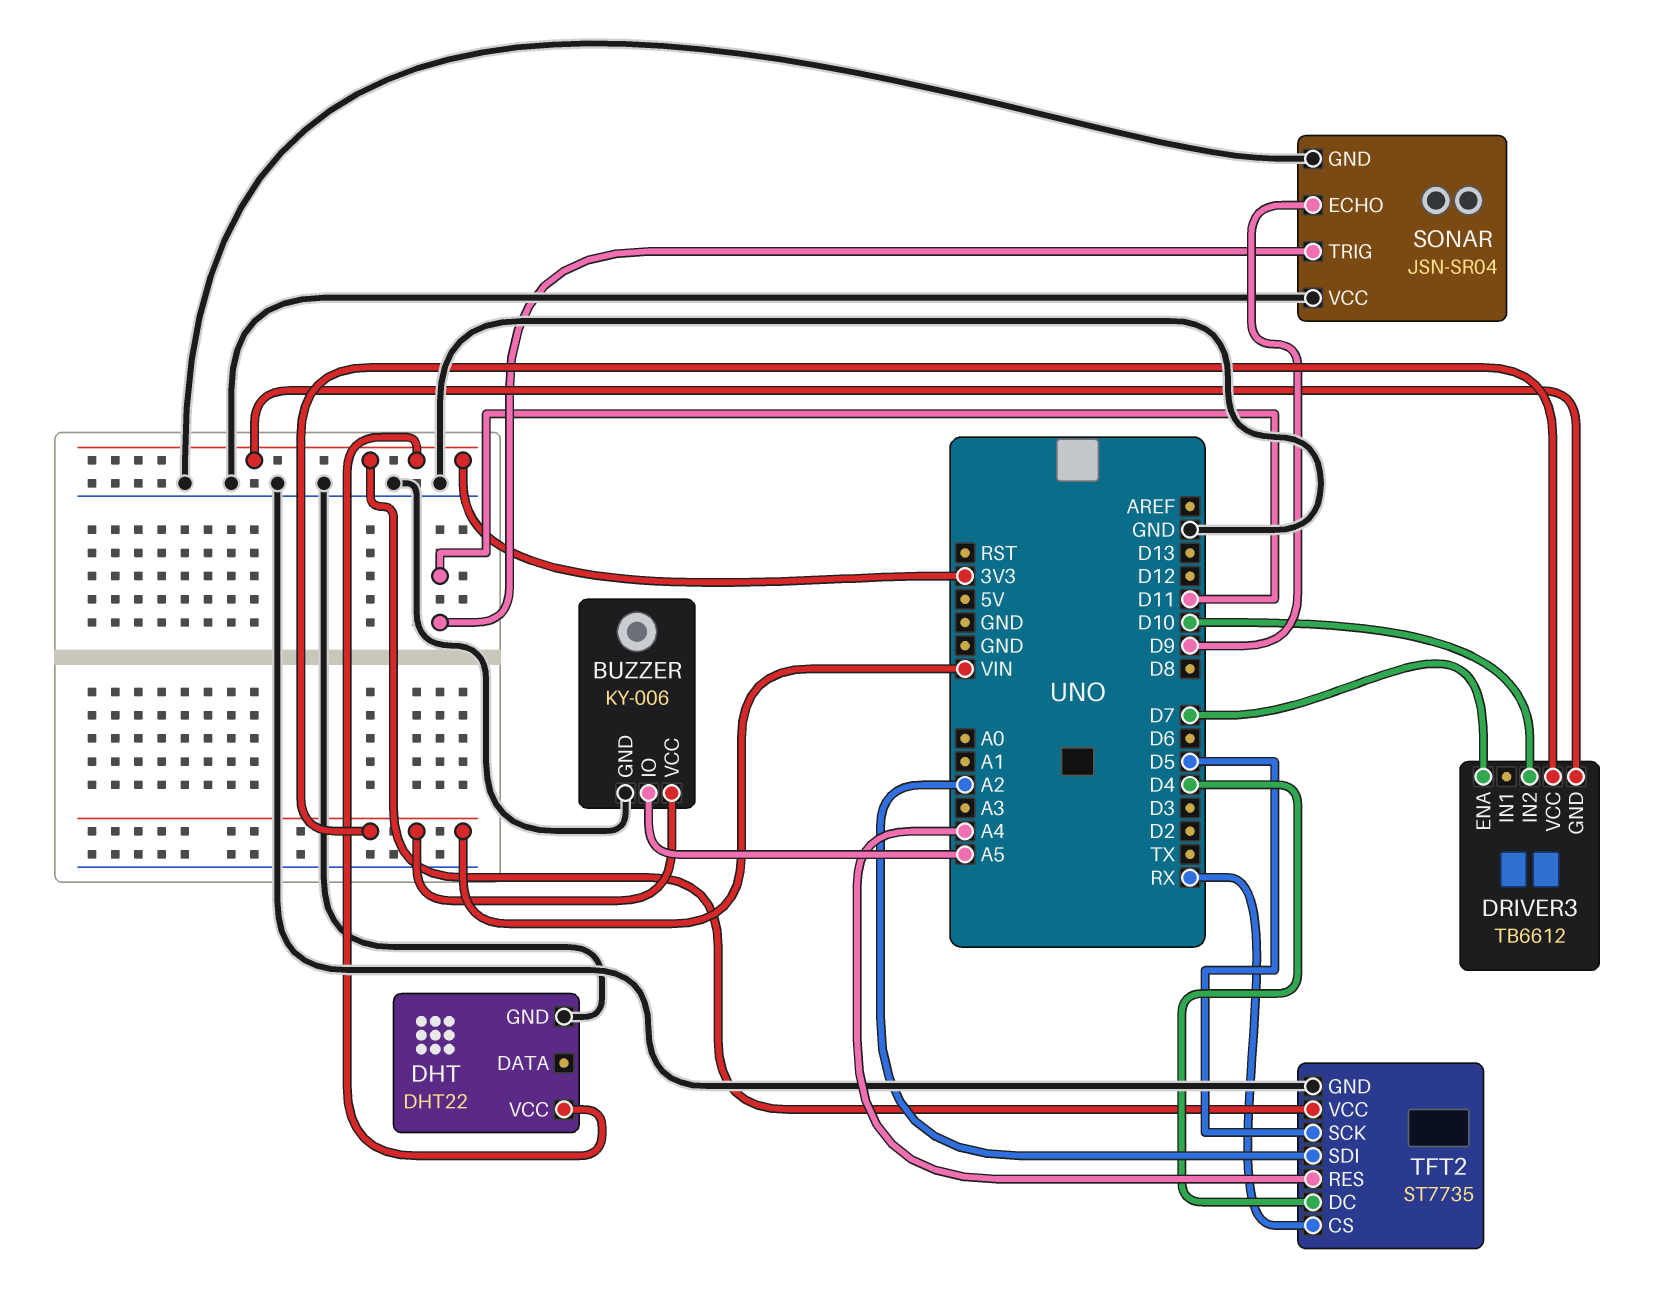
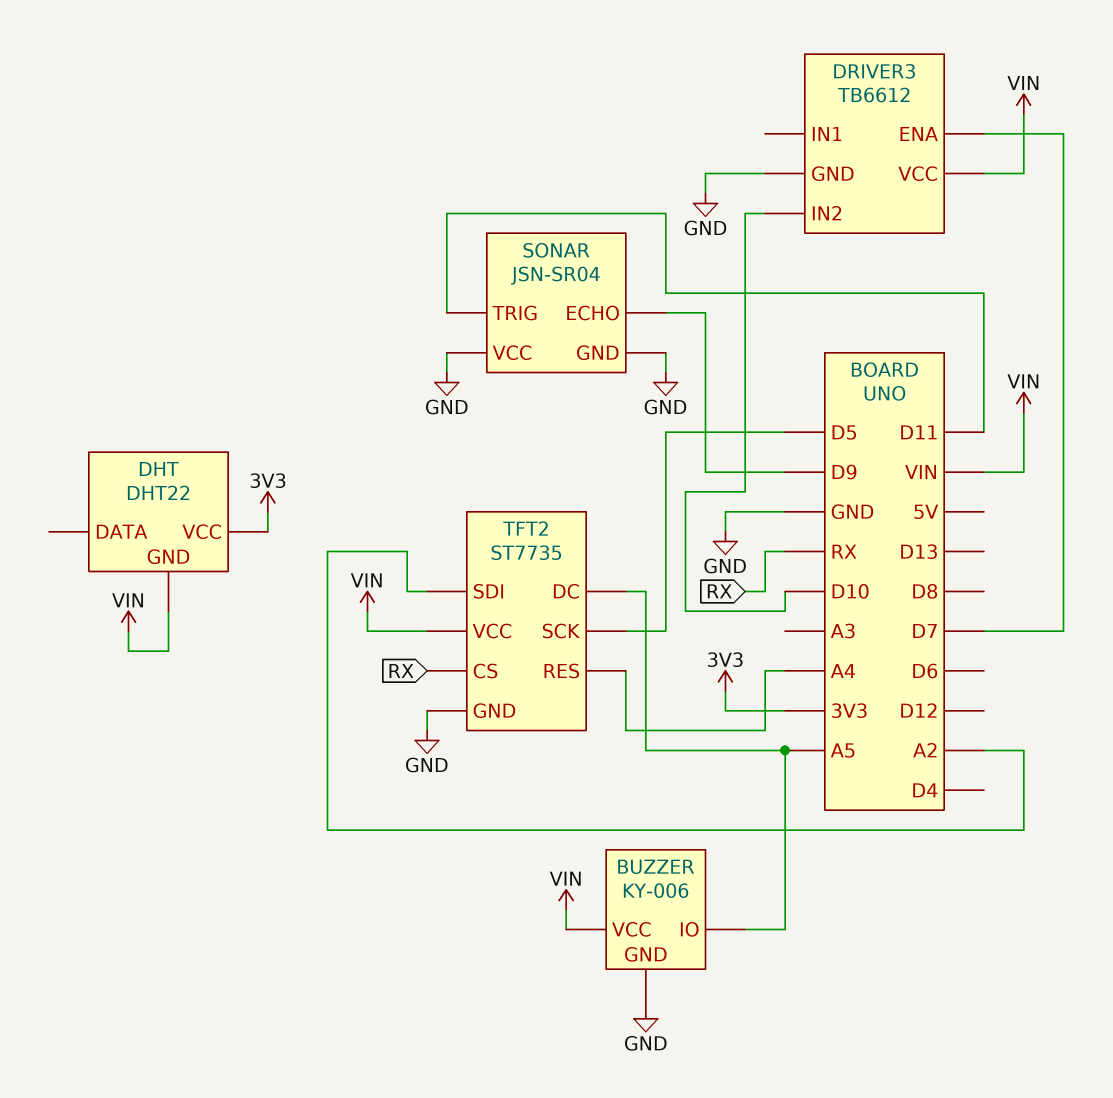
DHT pin GND: GND -> VIN
DRIVER3 pin GND: 3V3 -> GND
TFT2 pin DC: D4 -> A5
TFT2 pin VCC: 3V3 -> VIN

